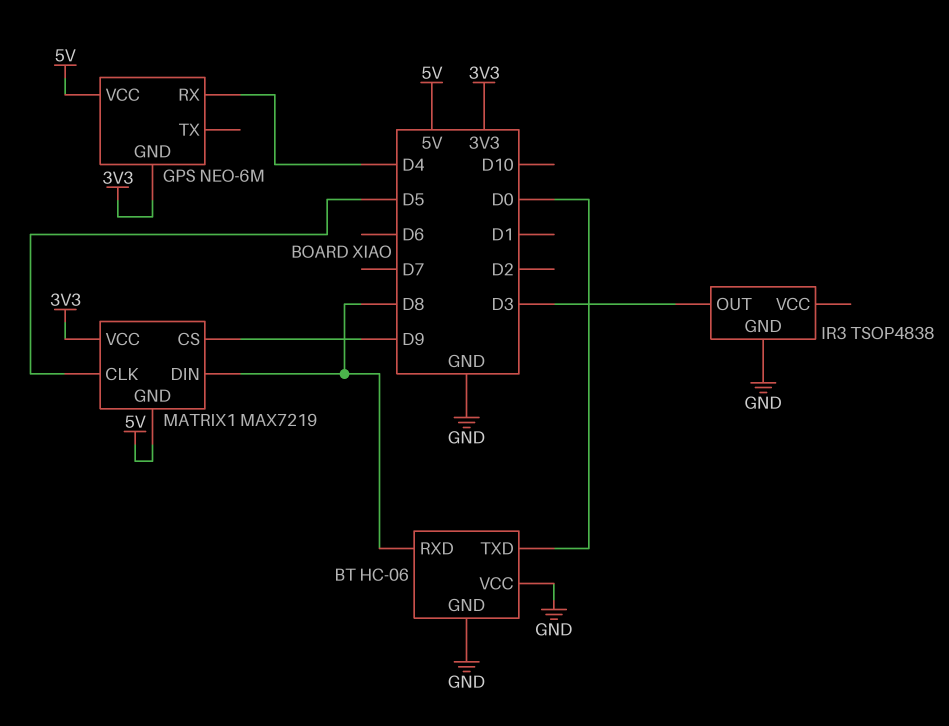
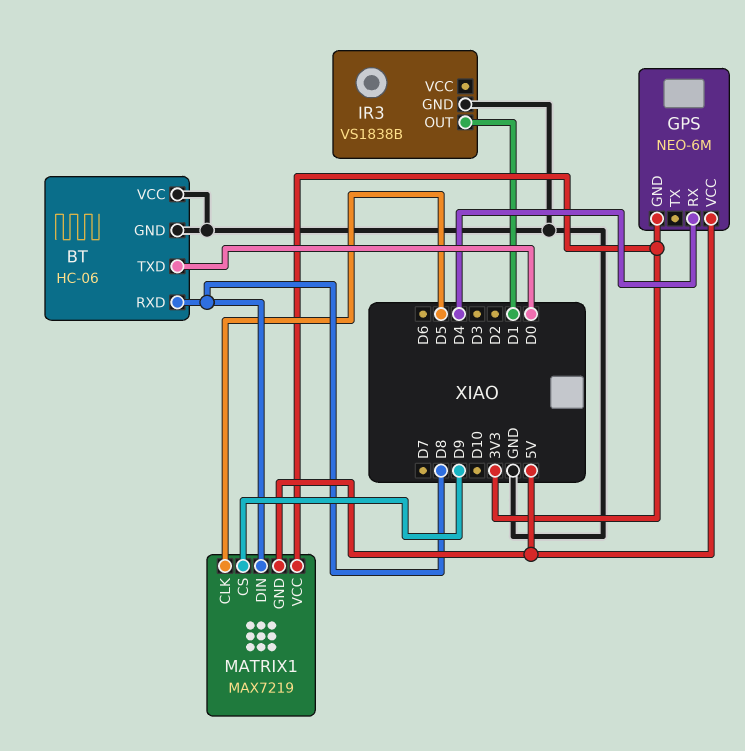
IR3: TSOP4838 -> VS1838B
IR3 pin OUT: D3 -> D1

